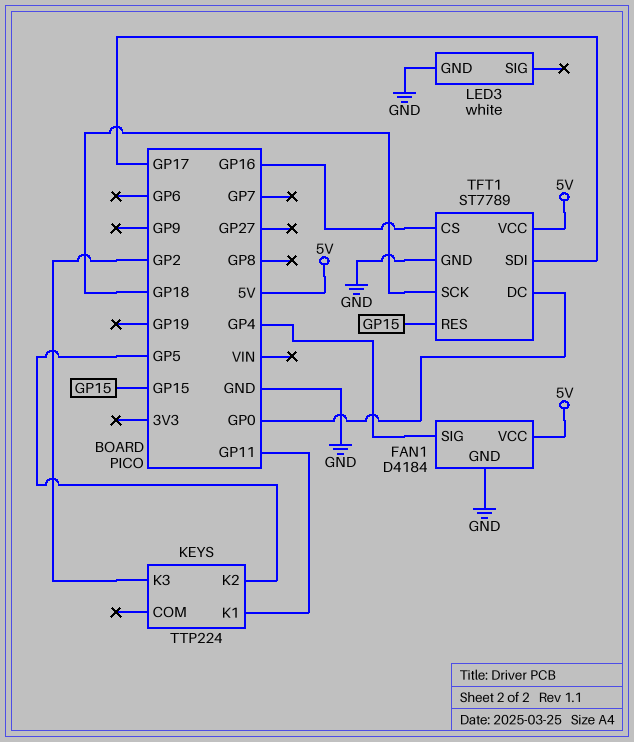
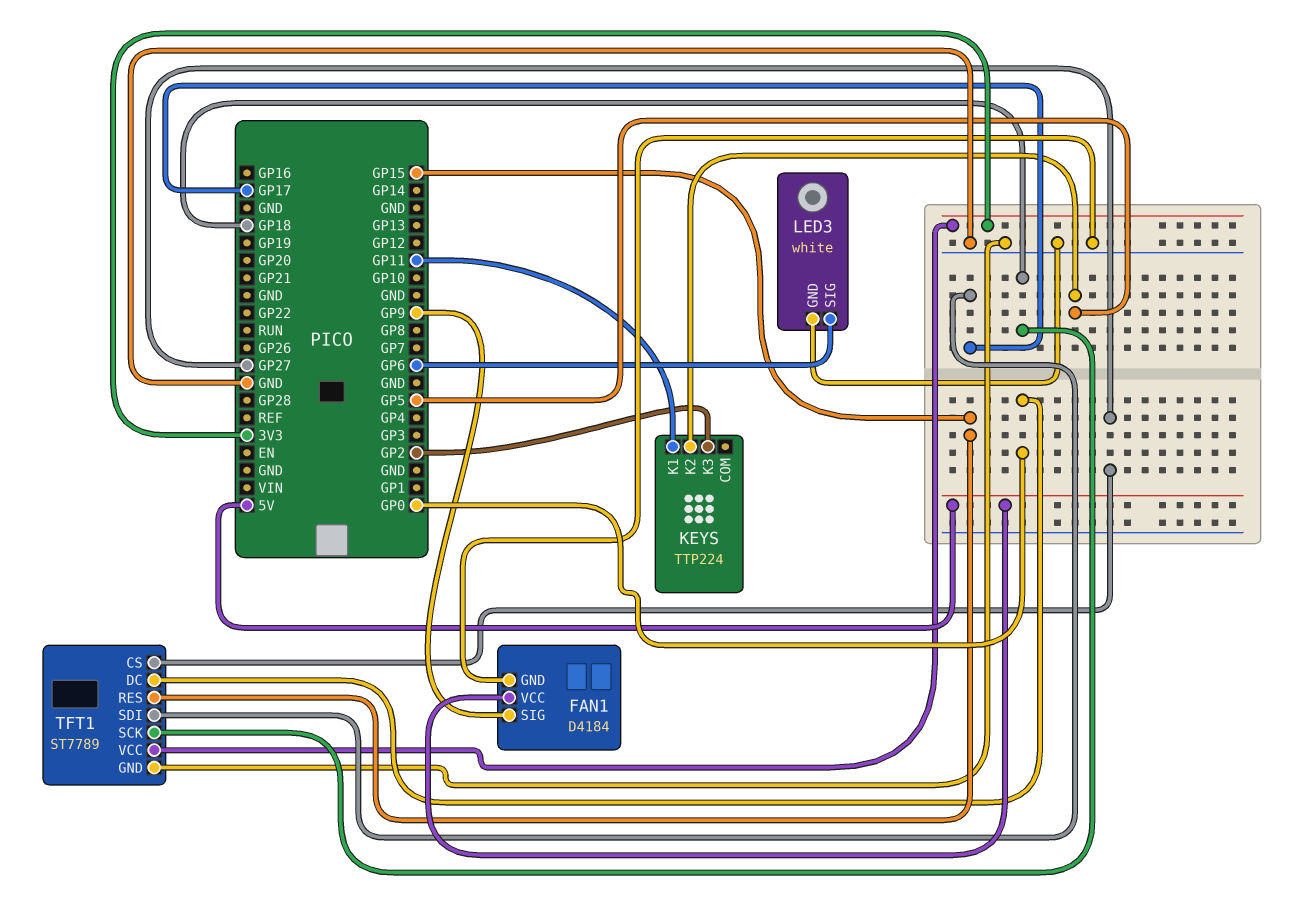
FAN1 pin SIG: GP4 -> GP9
LED3 pin SIG: none -> GP6
TFT1 pin CS: GP16 -> GP27
TFT1 pin VCC: 5V -> 3V3

